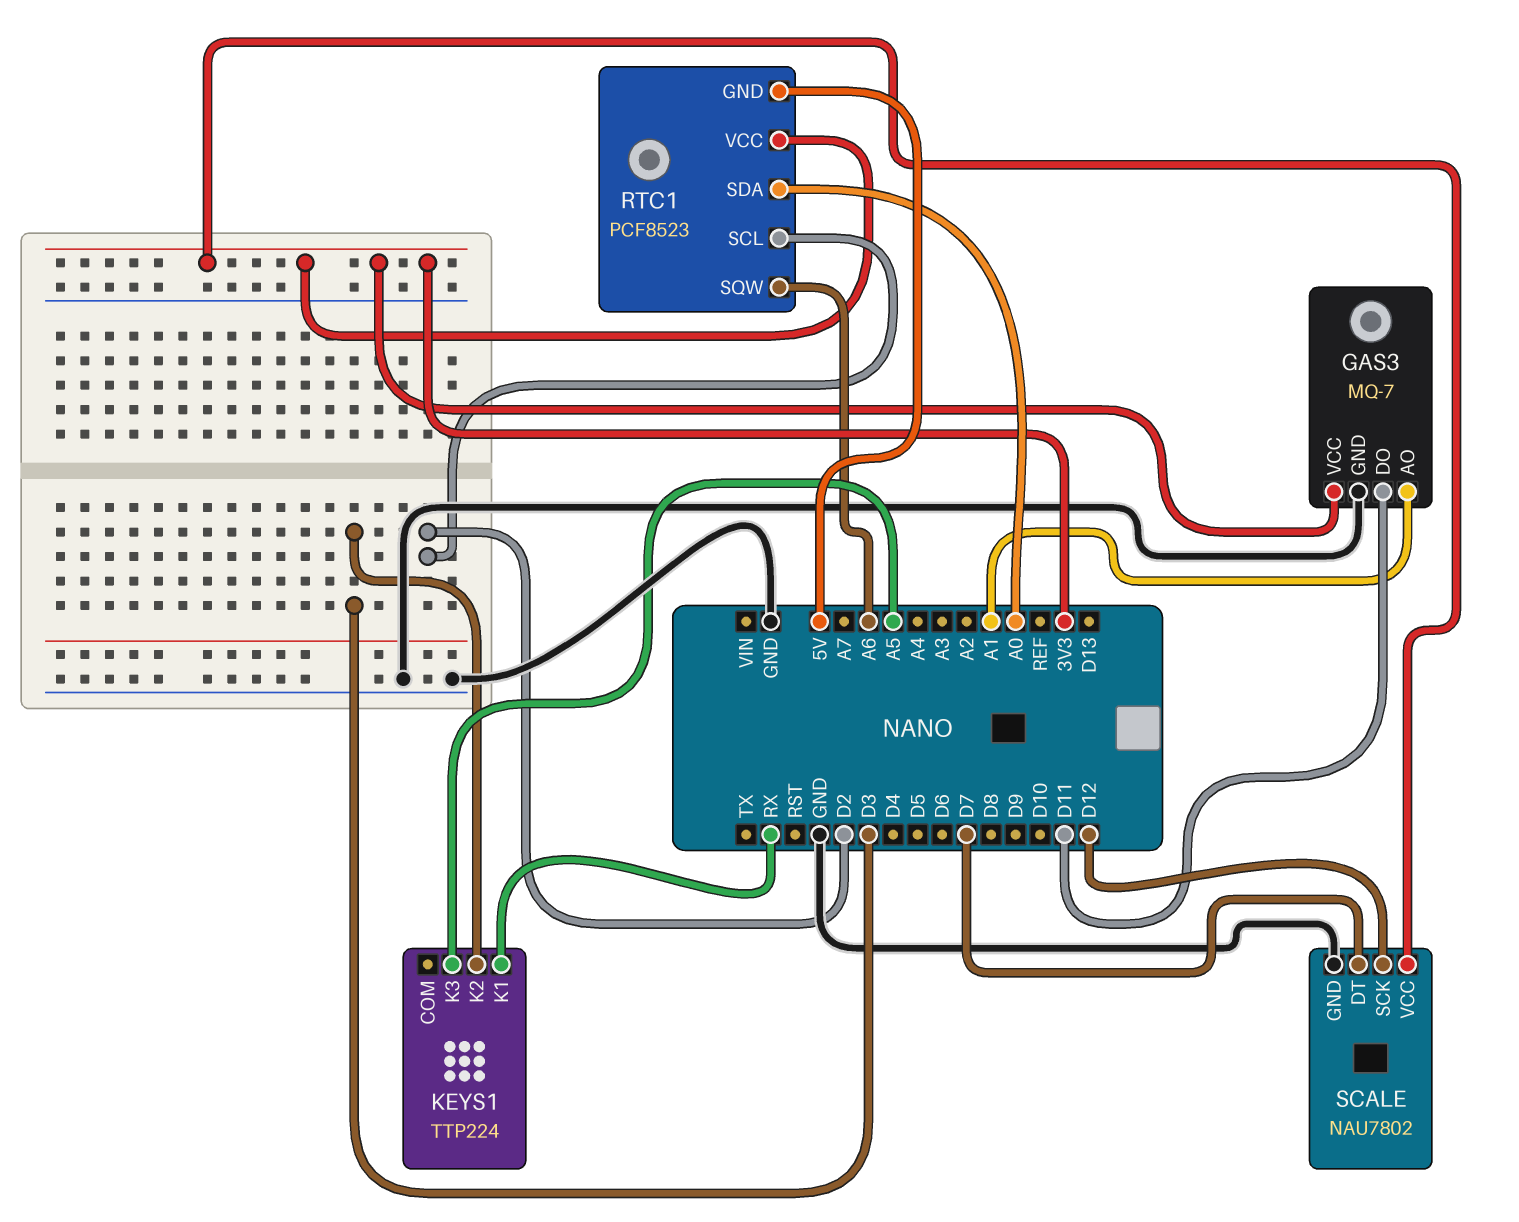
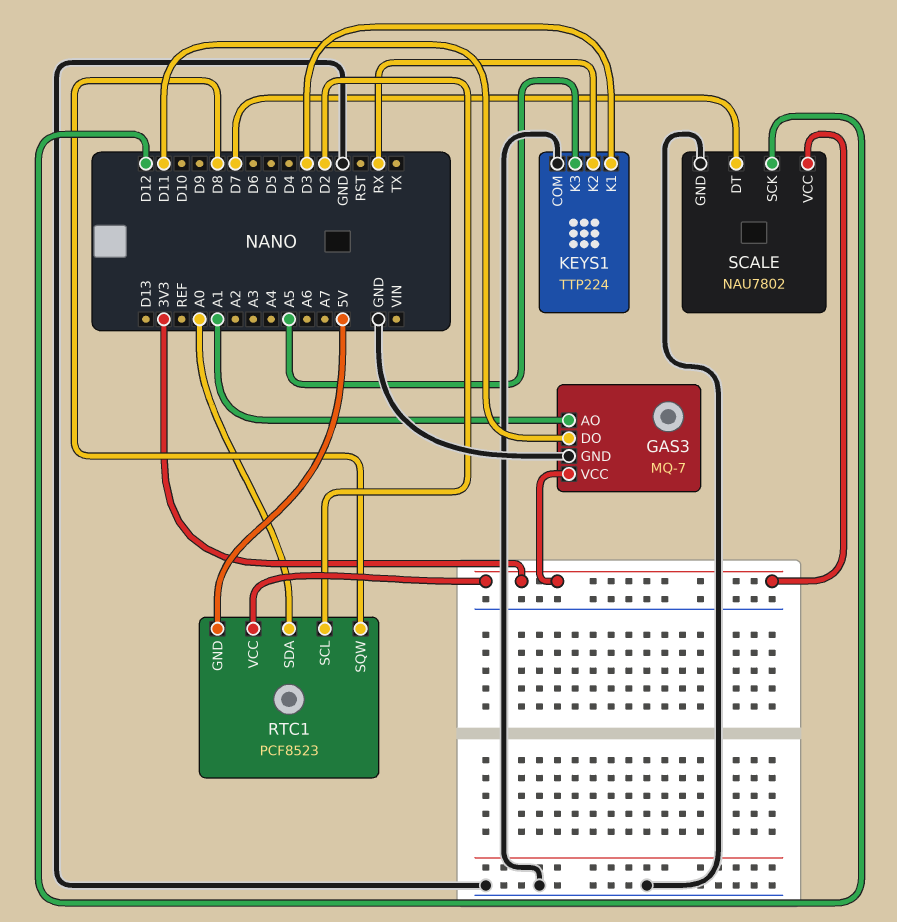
KEYS1 pin COM: none -> GND
KEYS1 pin K1: RX -> D3
KEYS1 pin K2: D3 -> RX
RTC1 pin SQW: A6 -> D8

